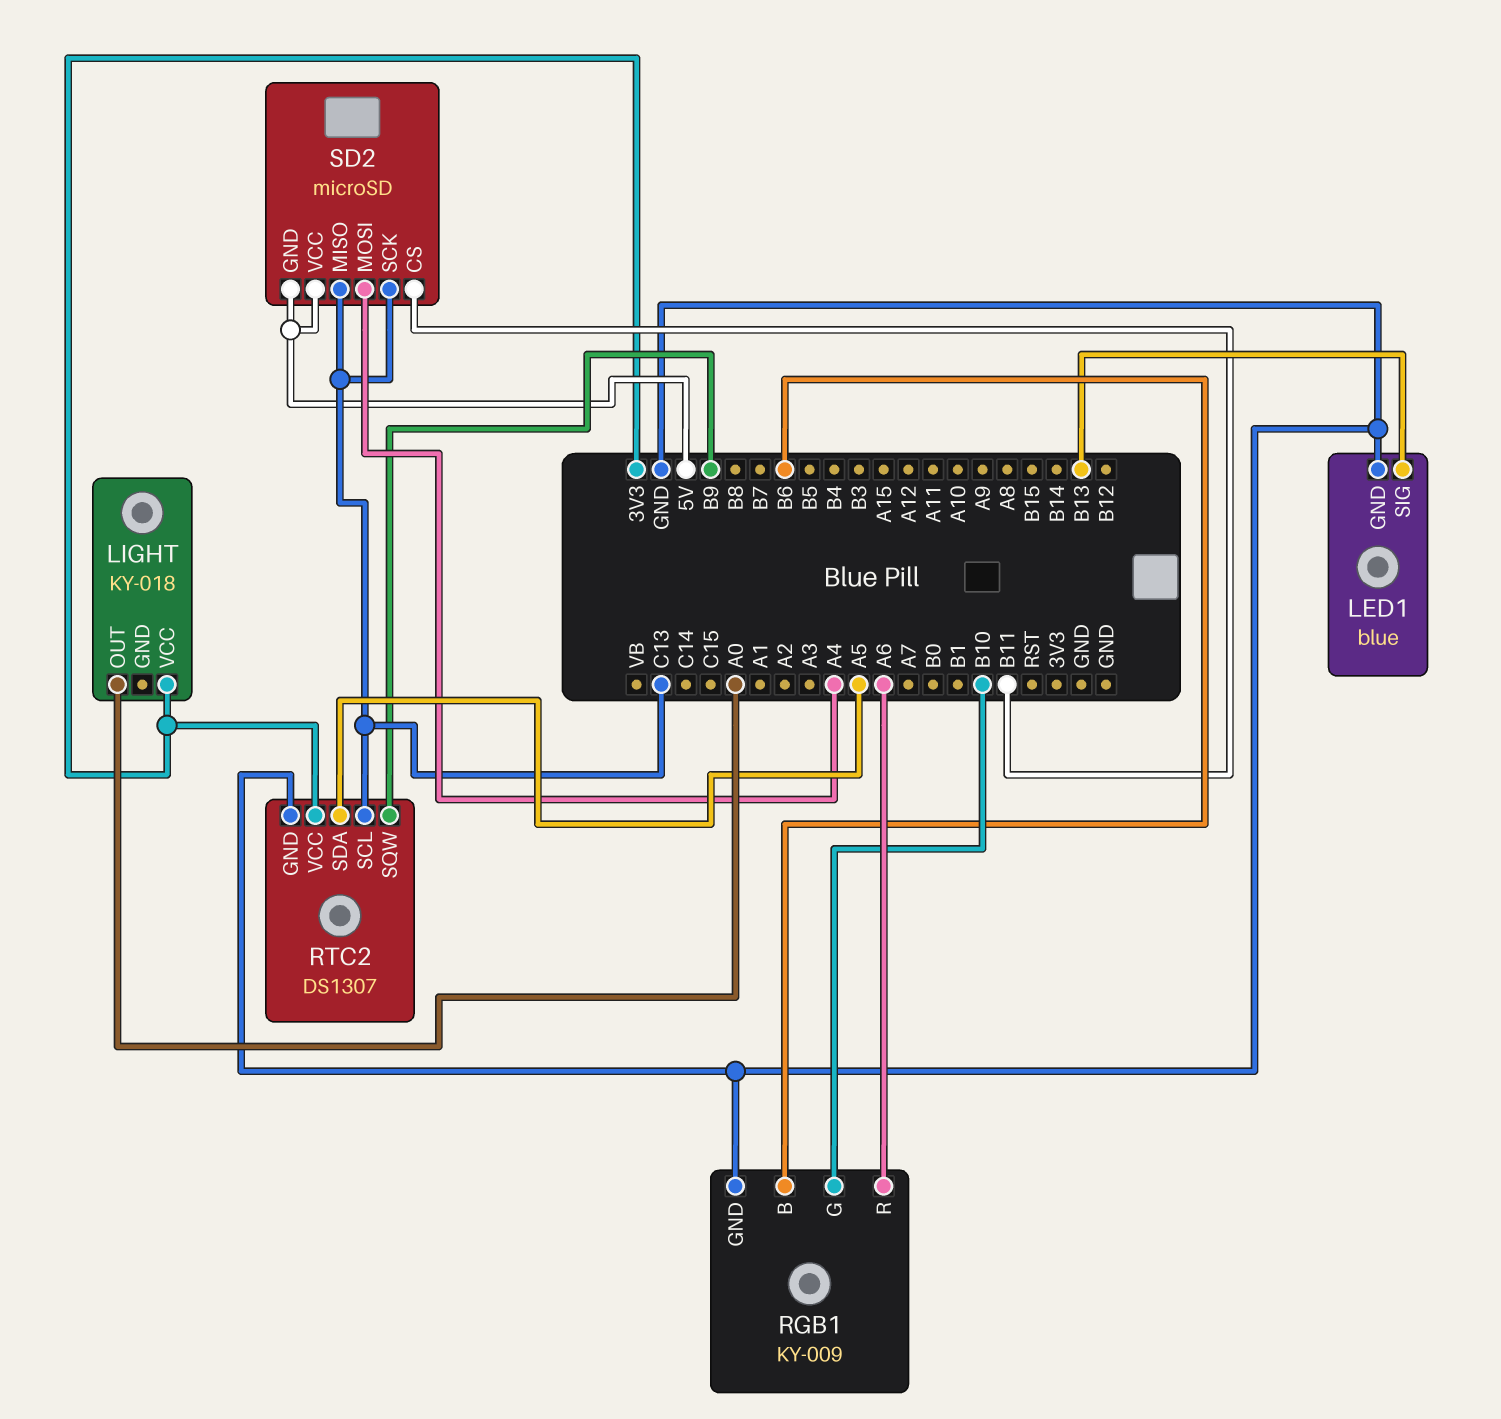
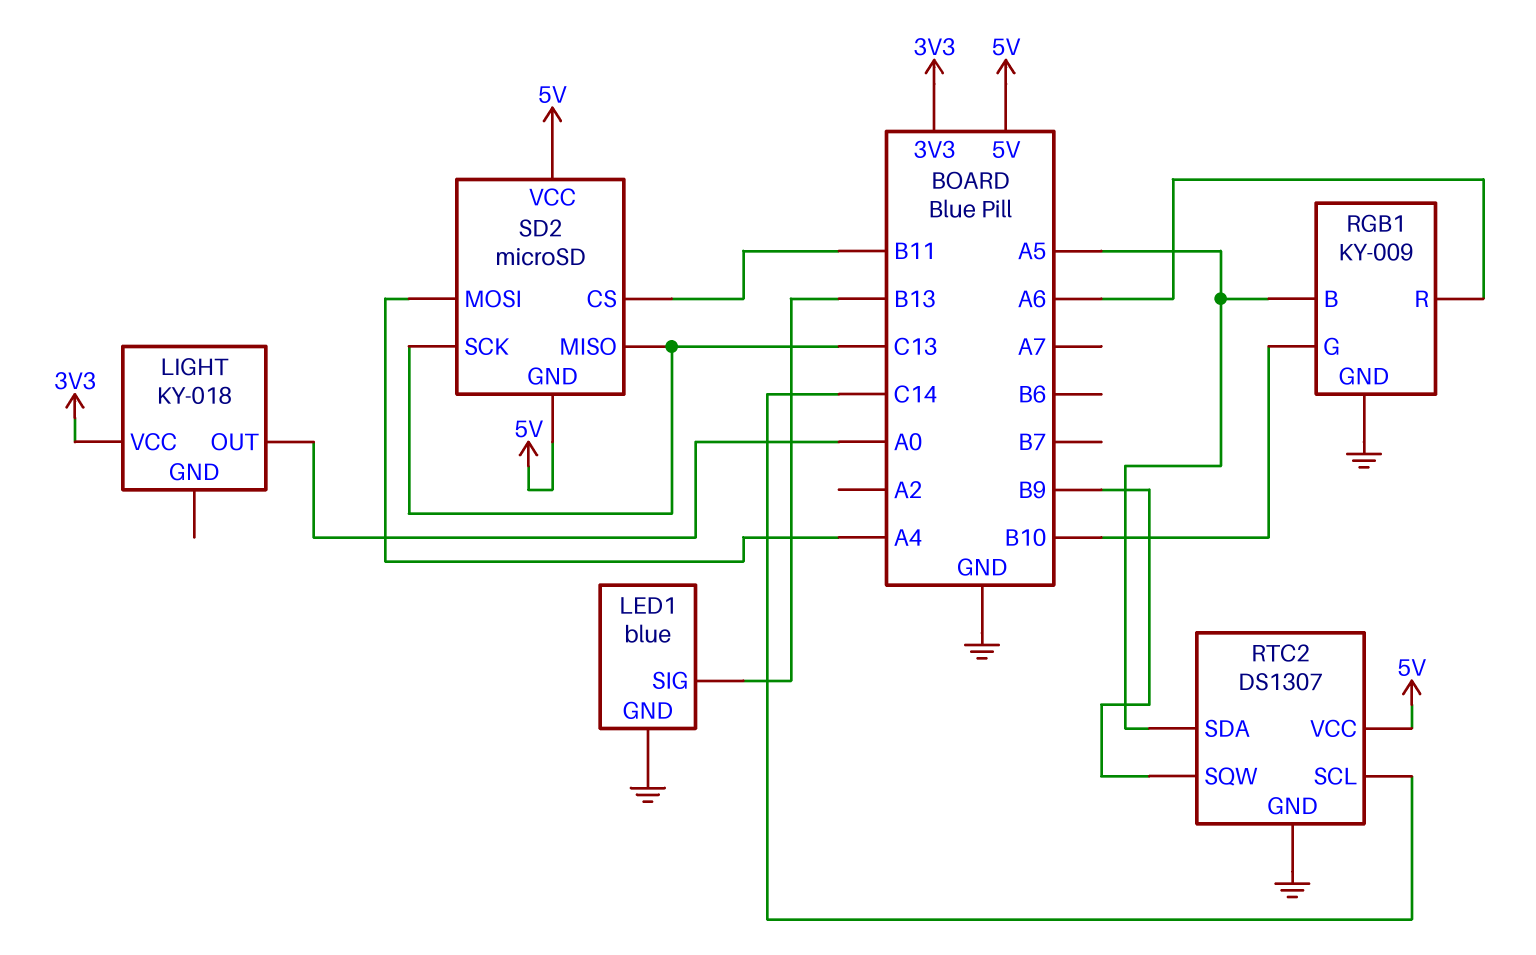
RGB1 pin B: B6 -> A5
RTC2 pin SCL: C13 -> C14
RTC2 pin VCC: 3V3 -> 5V

